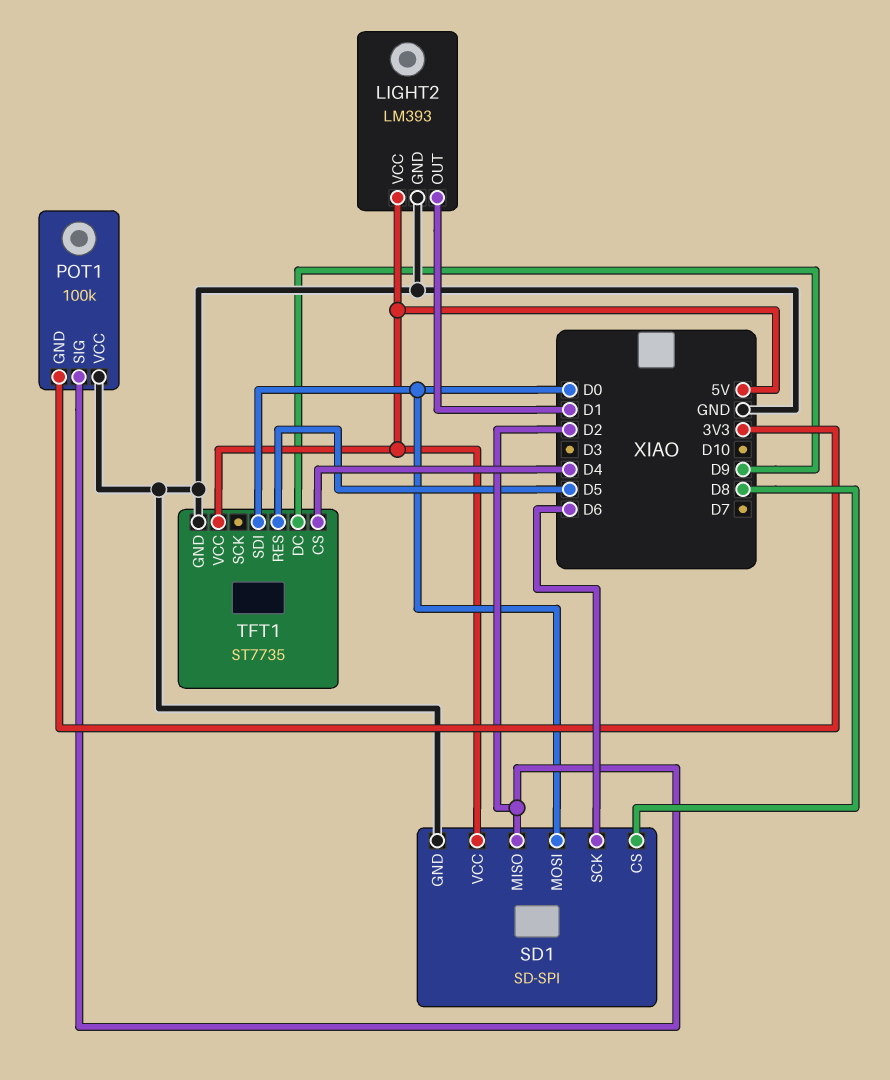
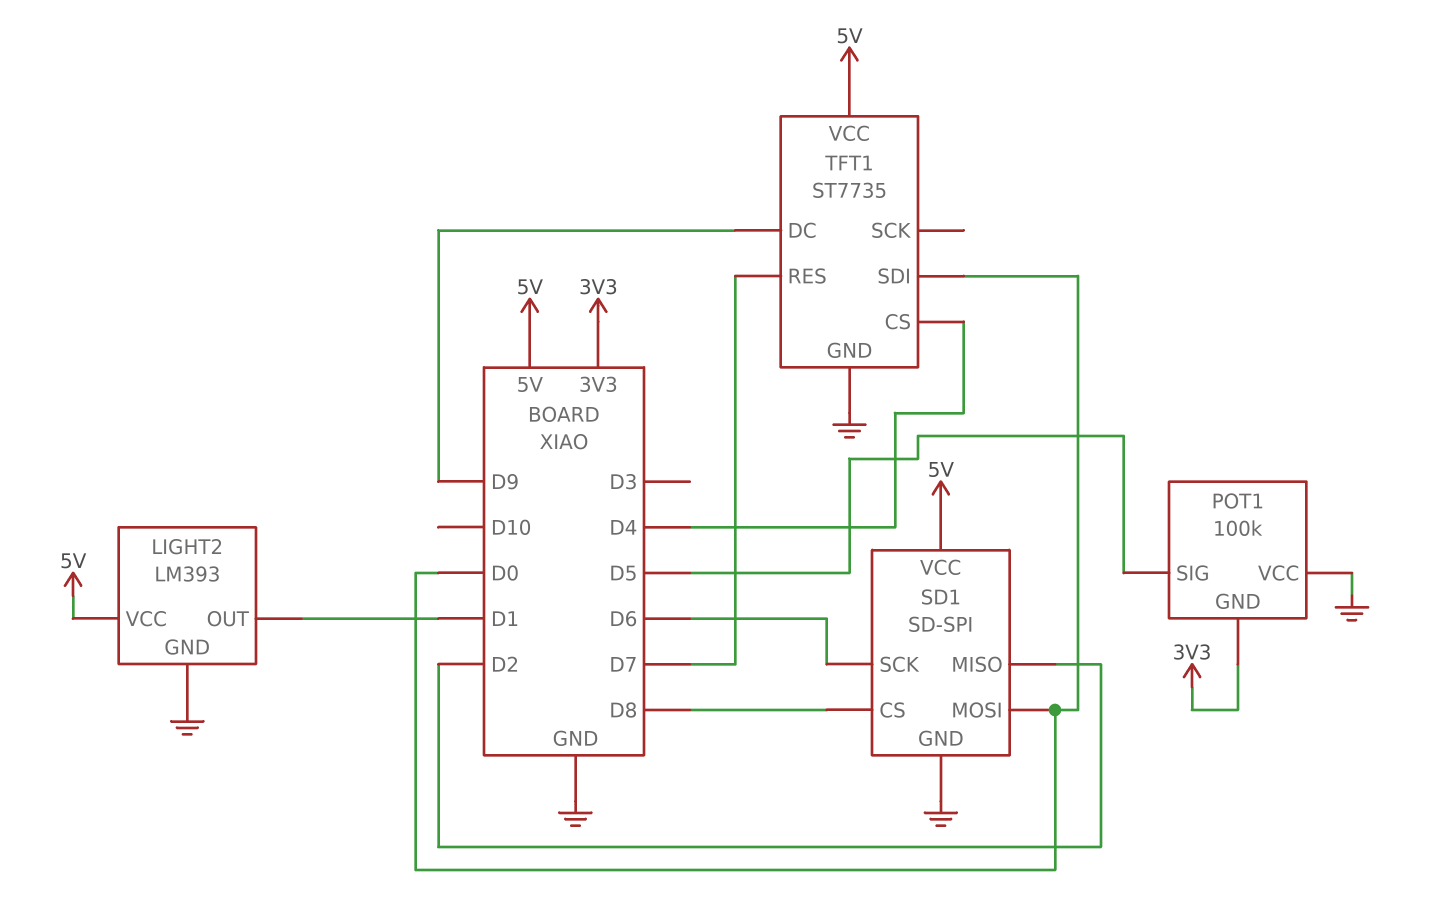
POT1 pin SIG: D2 -> D5
TFT1 pin RES: D5 -> D7

